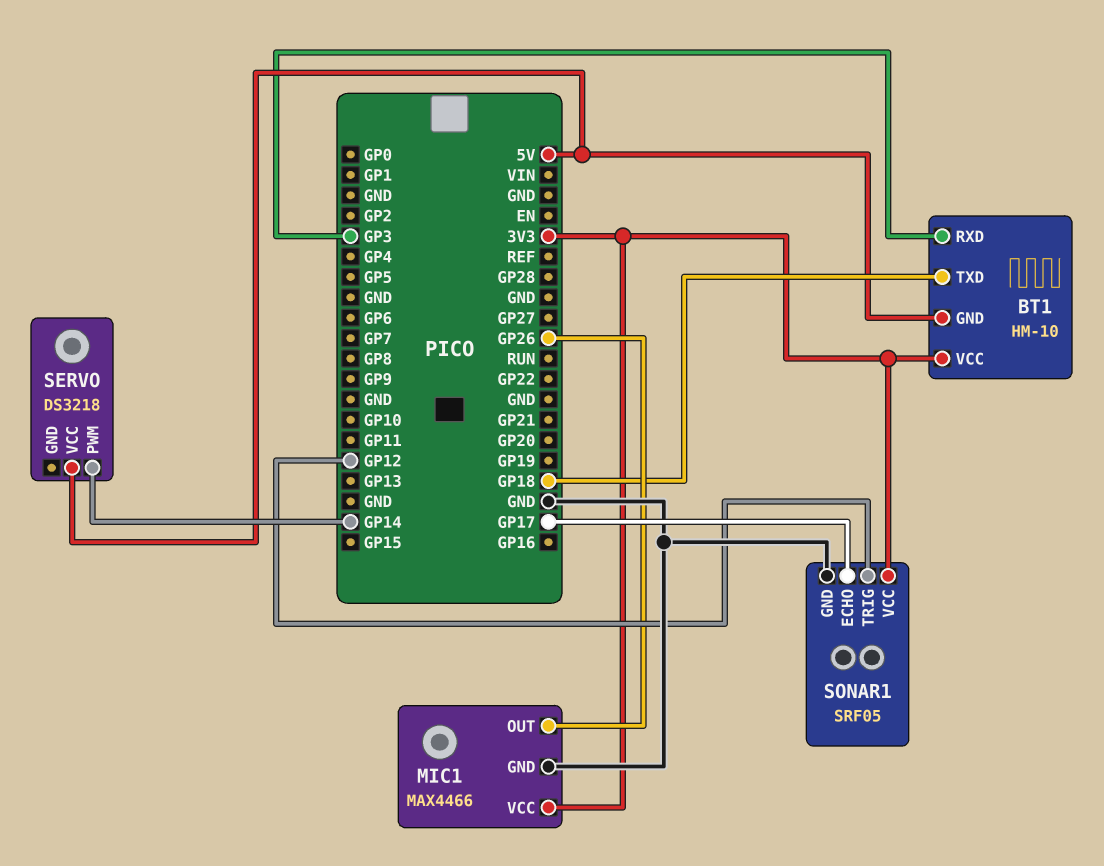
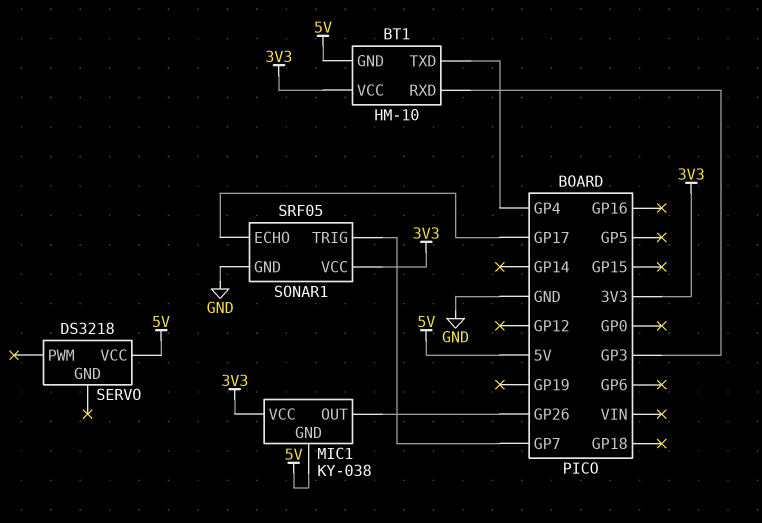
BT1 pin TXD: GP18 -> GP4
MIC1: MAX4466 -> KY-038
MIC1 pin GND: GND -> 5V
SERVO pin PWM: GP14 -> none
SONAR1 pin TRIG: GP12 -> GP7

